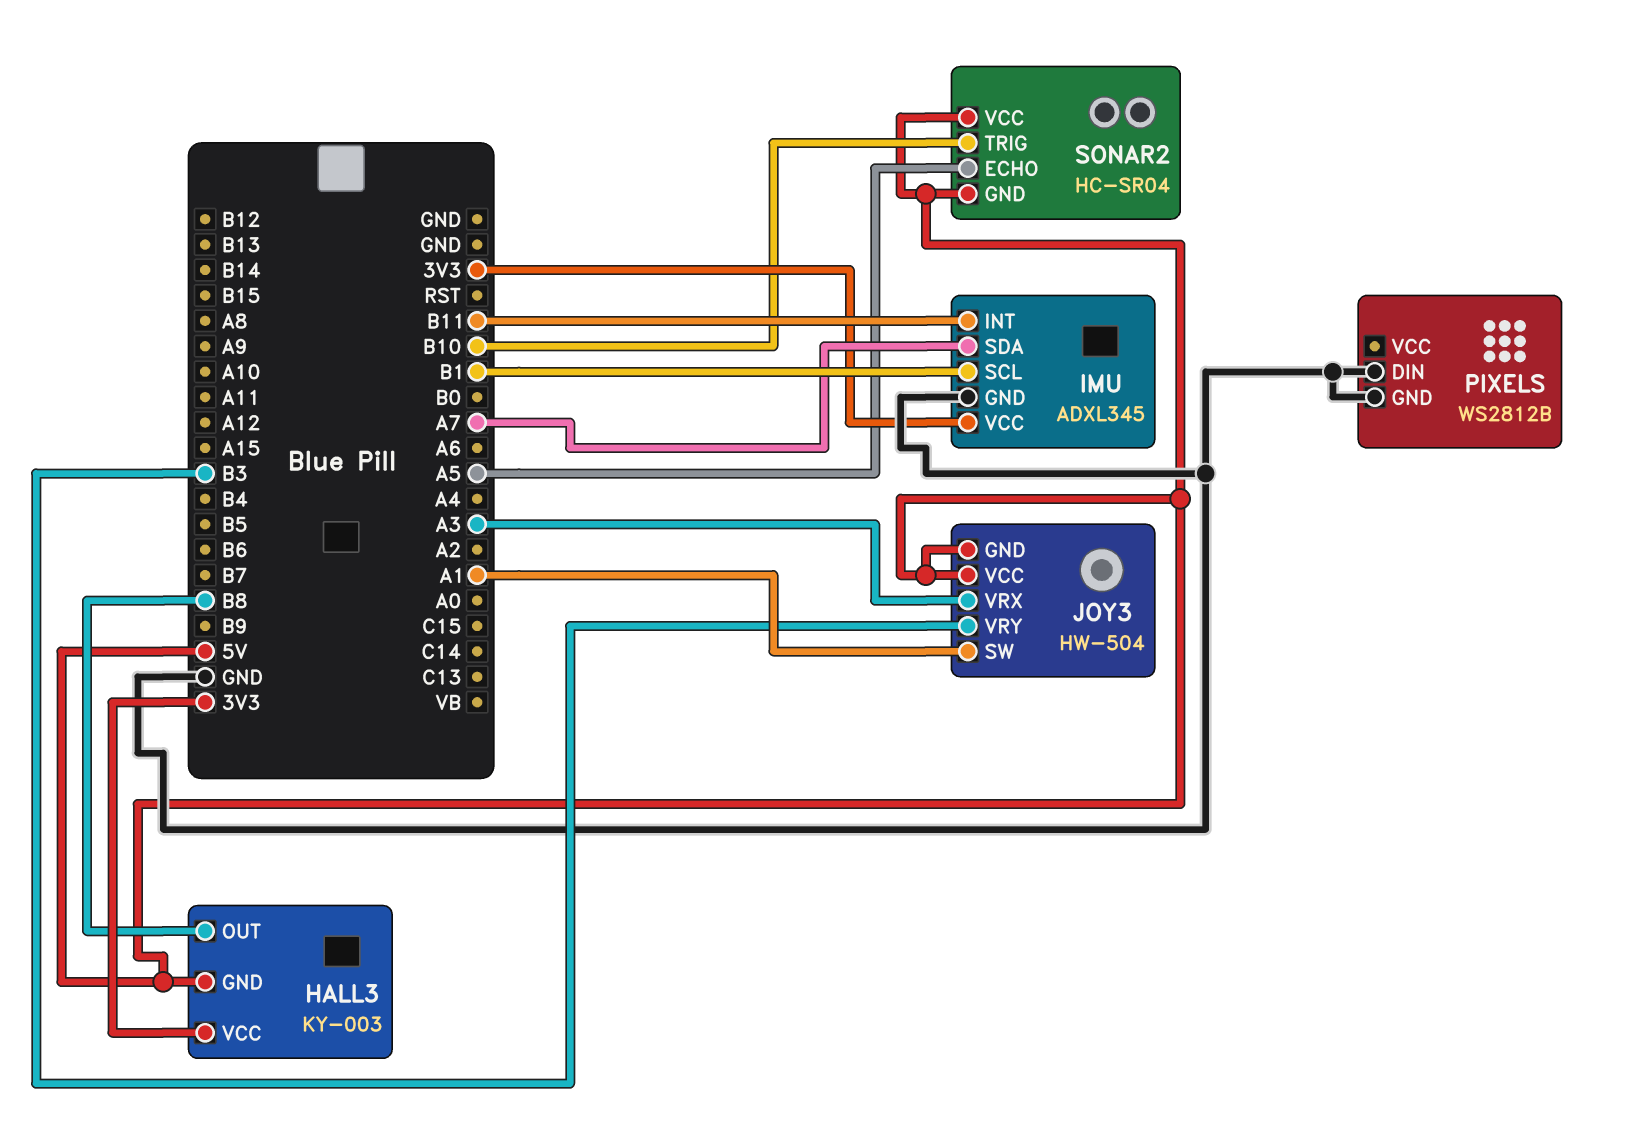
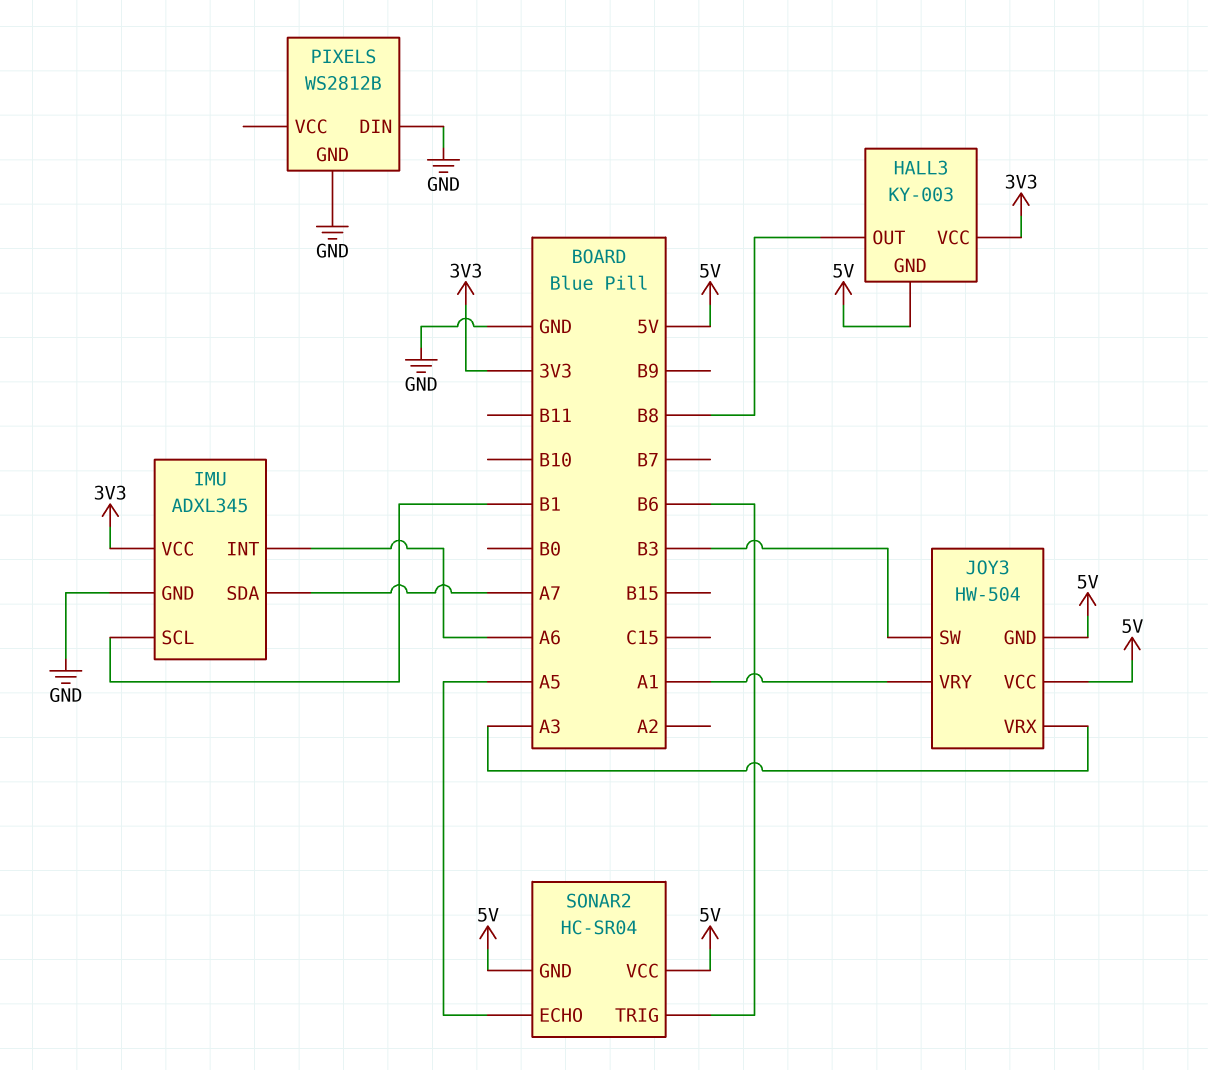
IMU pin INT: B11 -> A6
JOY3 pin SW: A1 -> B3
JOY3 pin VRY: B3 -> A1
SONAR2 pin TRIG: B10 -> B6

